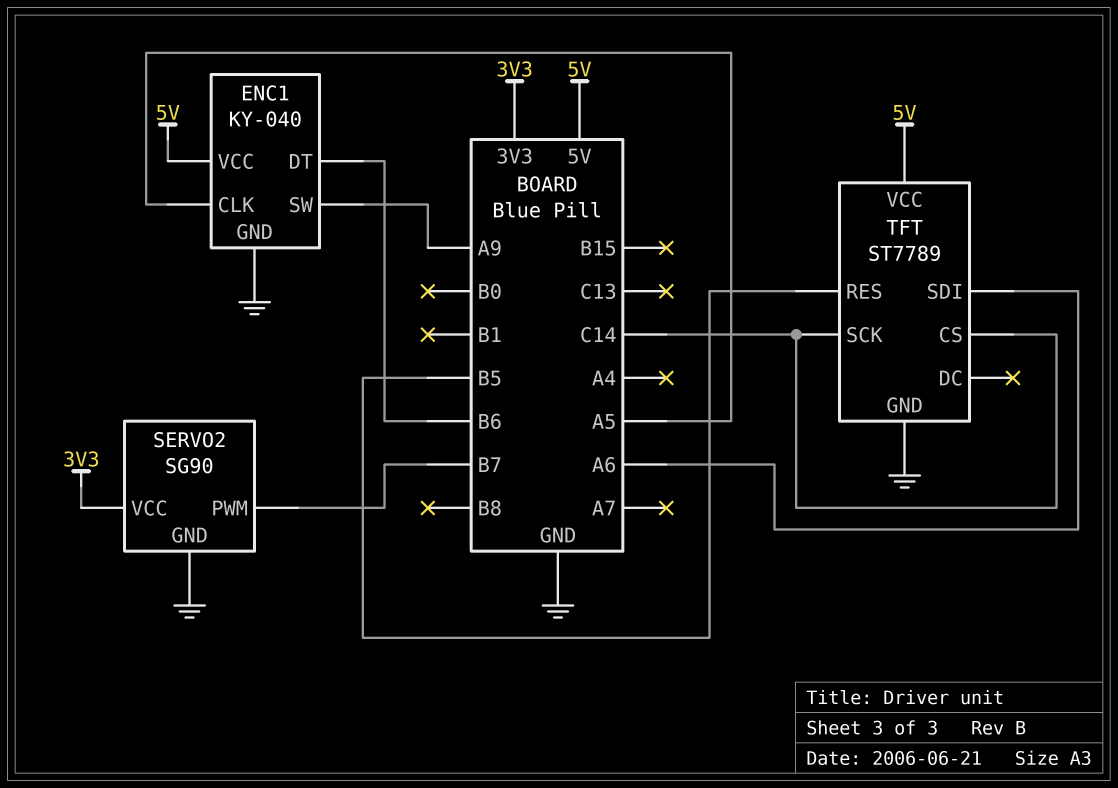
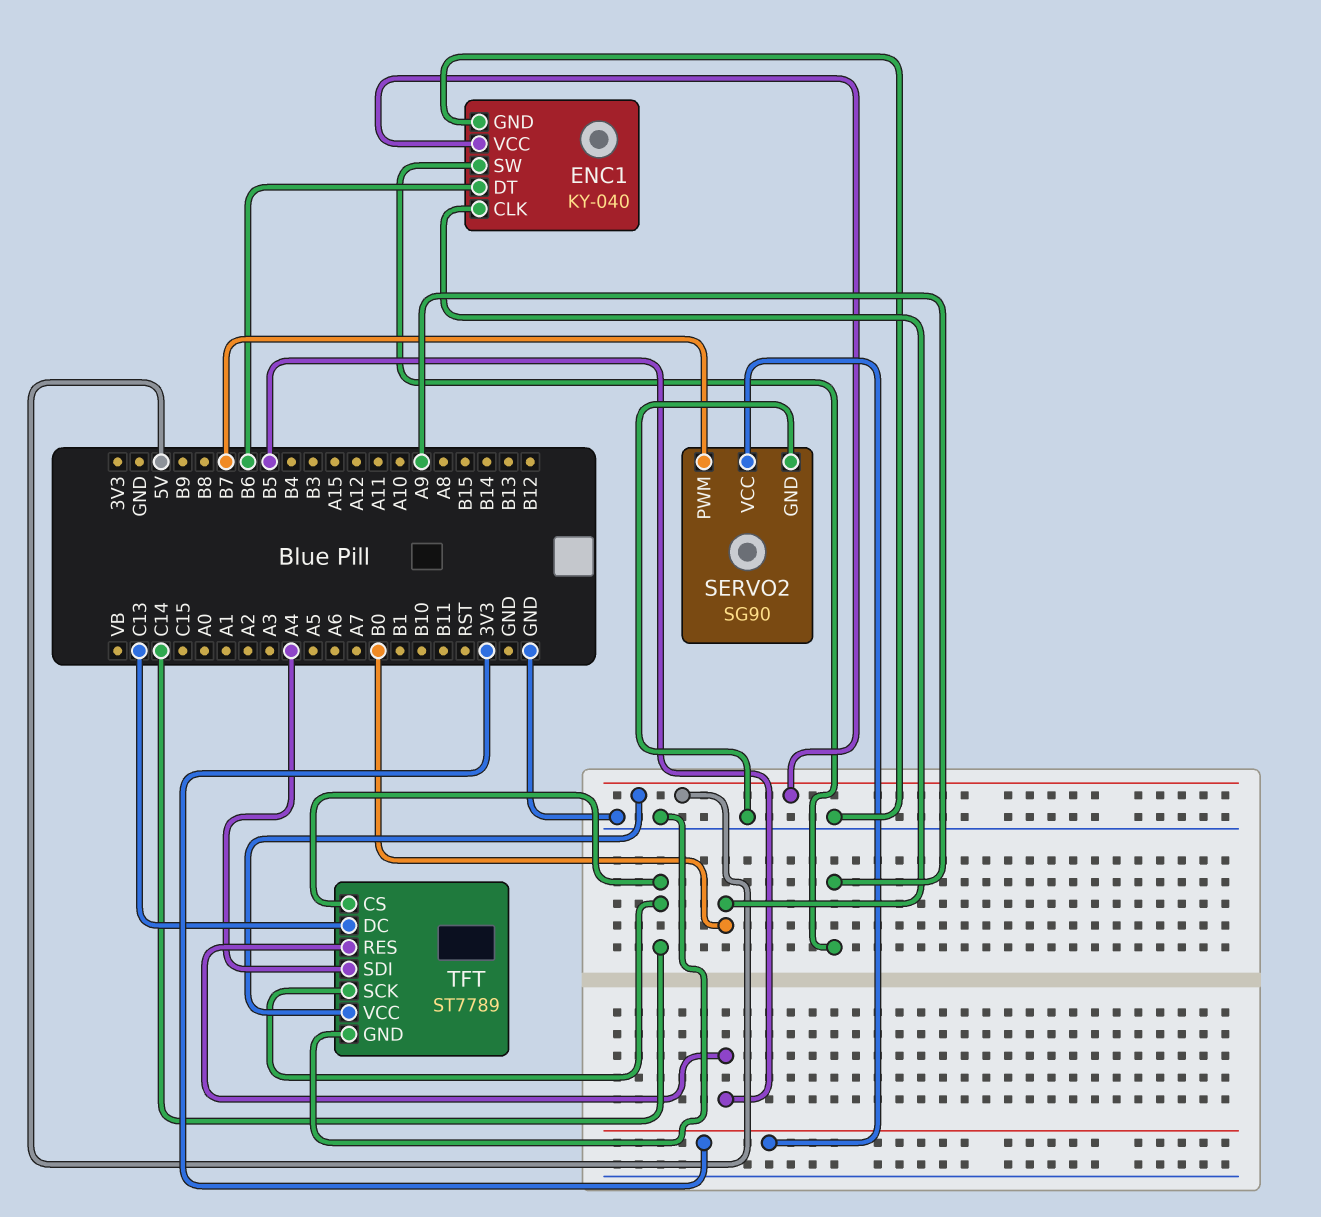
ENC1 pin CLK: A5 -> B0
TFT pin DC: none -> C13
TFT pin SDI: A6 -> A4

